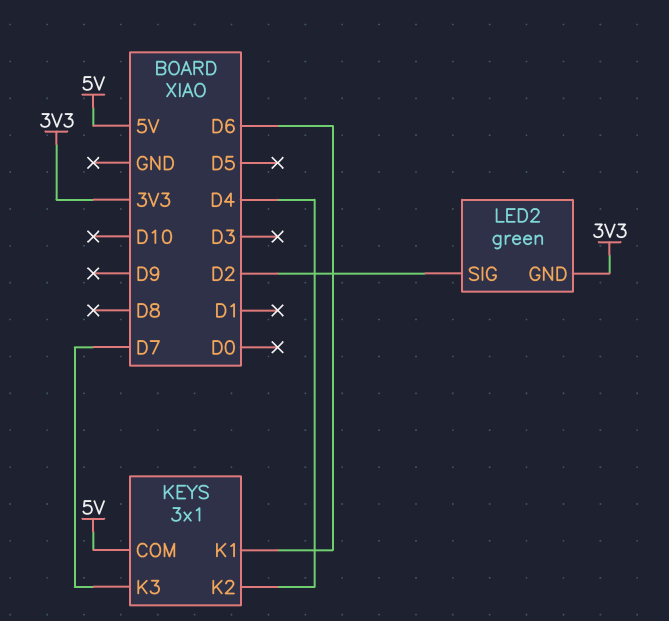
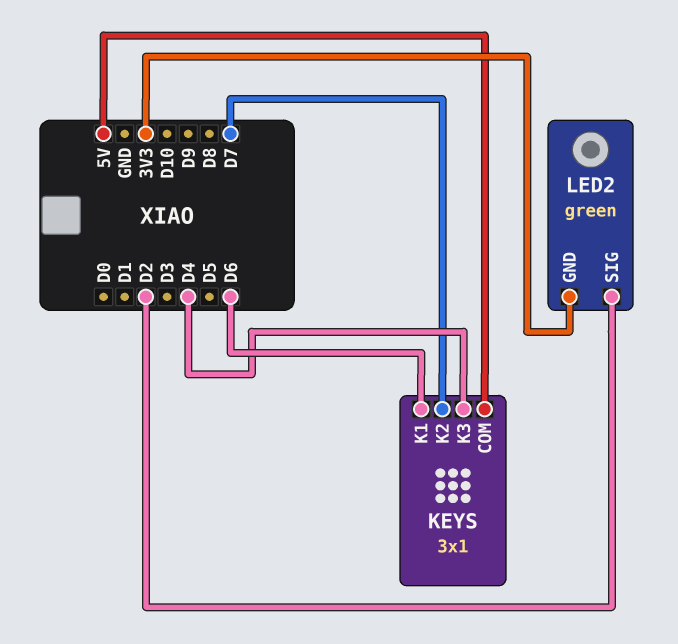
KEYS pin K2: D4 -> D7
KEYS pin K3: D7 -> D4

